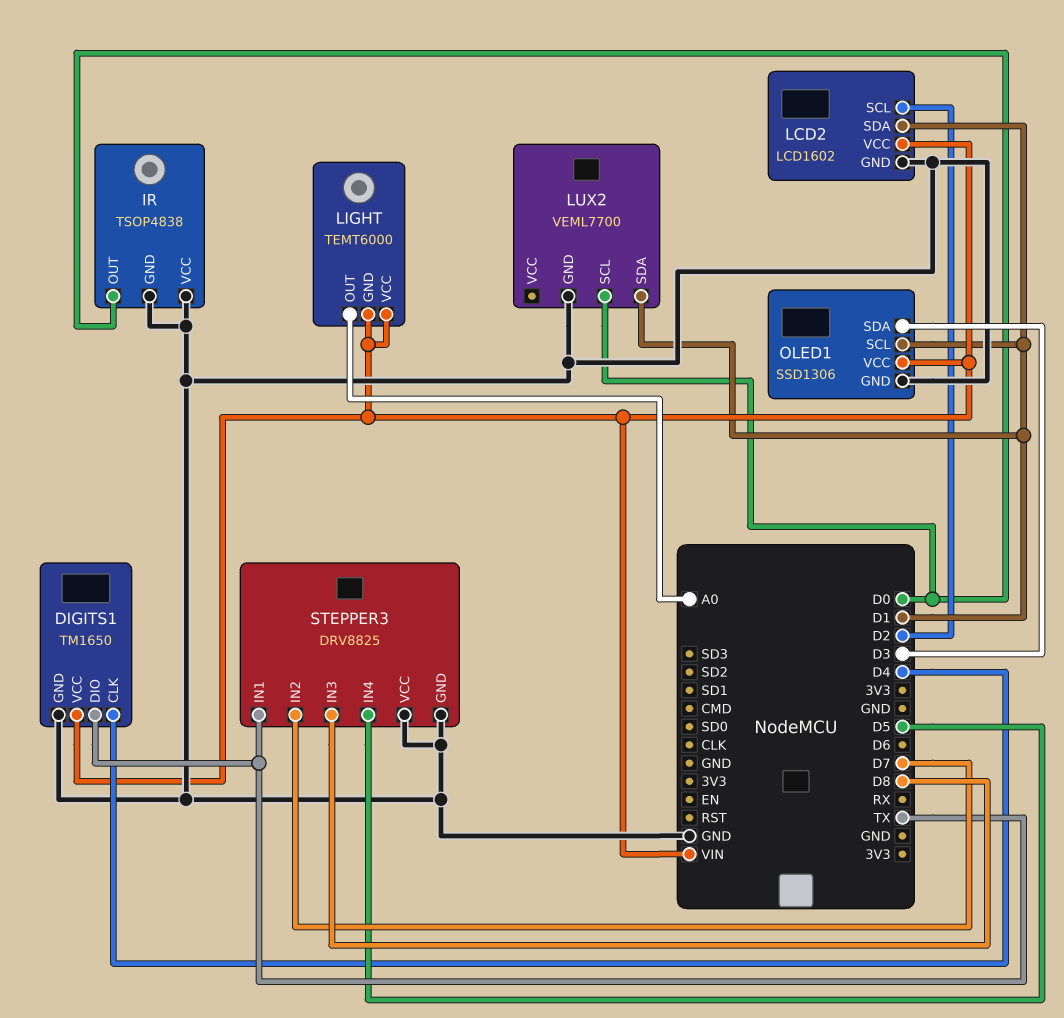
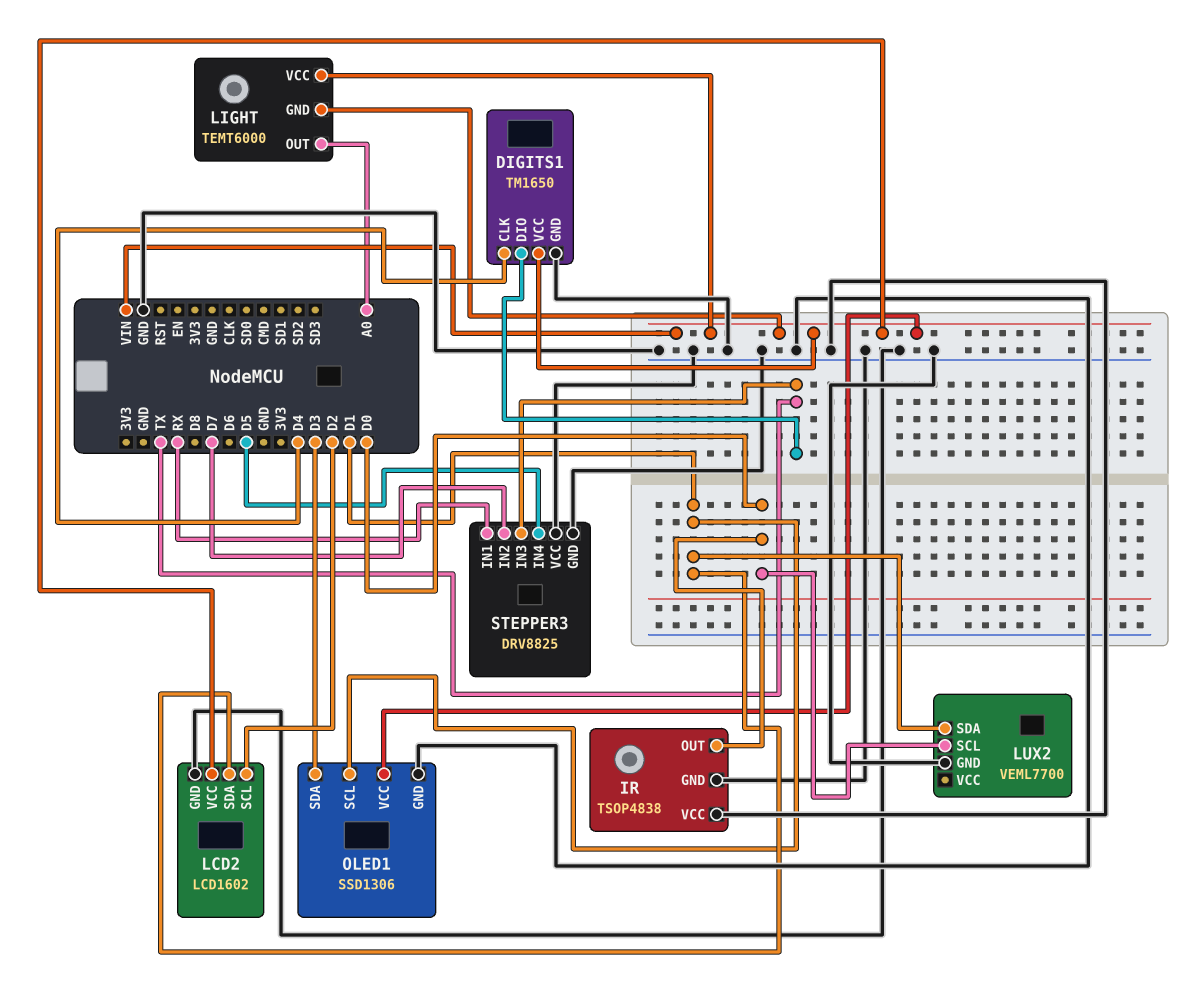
STEPPER3 pin IN1: TX -> RX
STEPPER3 pin IN3: D8 -> TX

